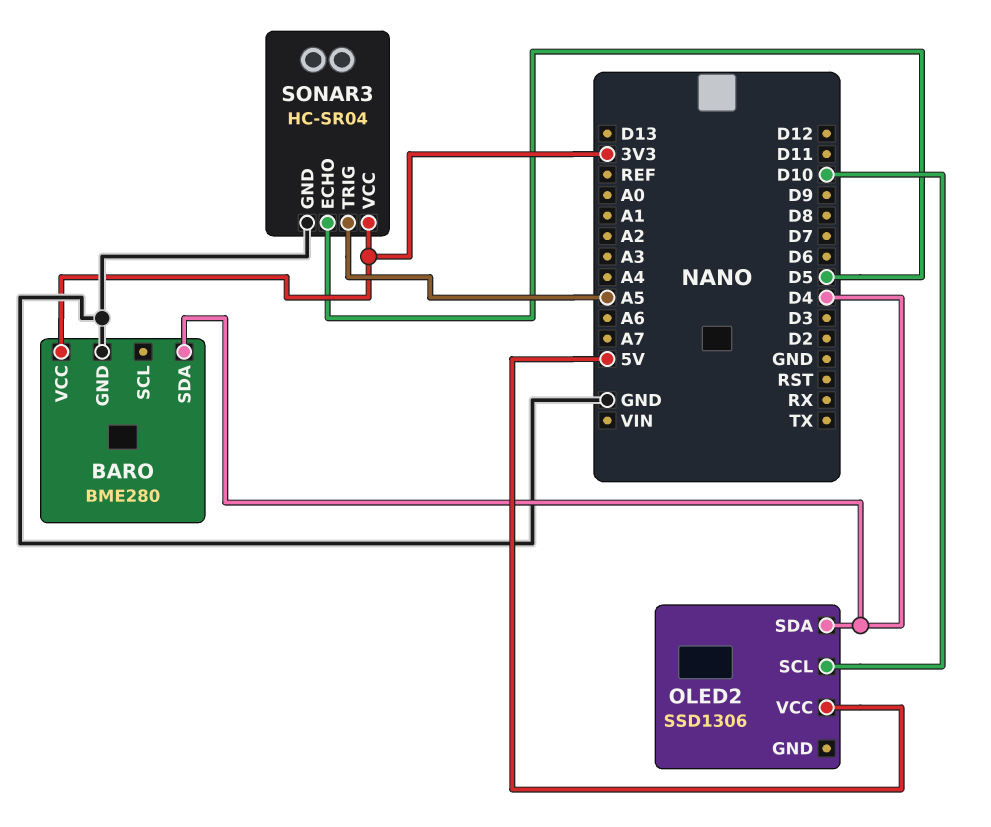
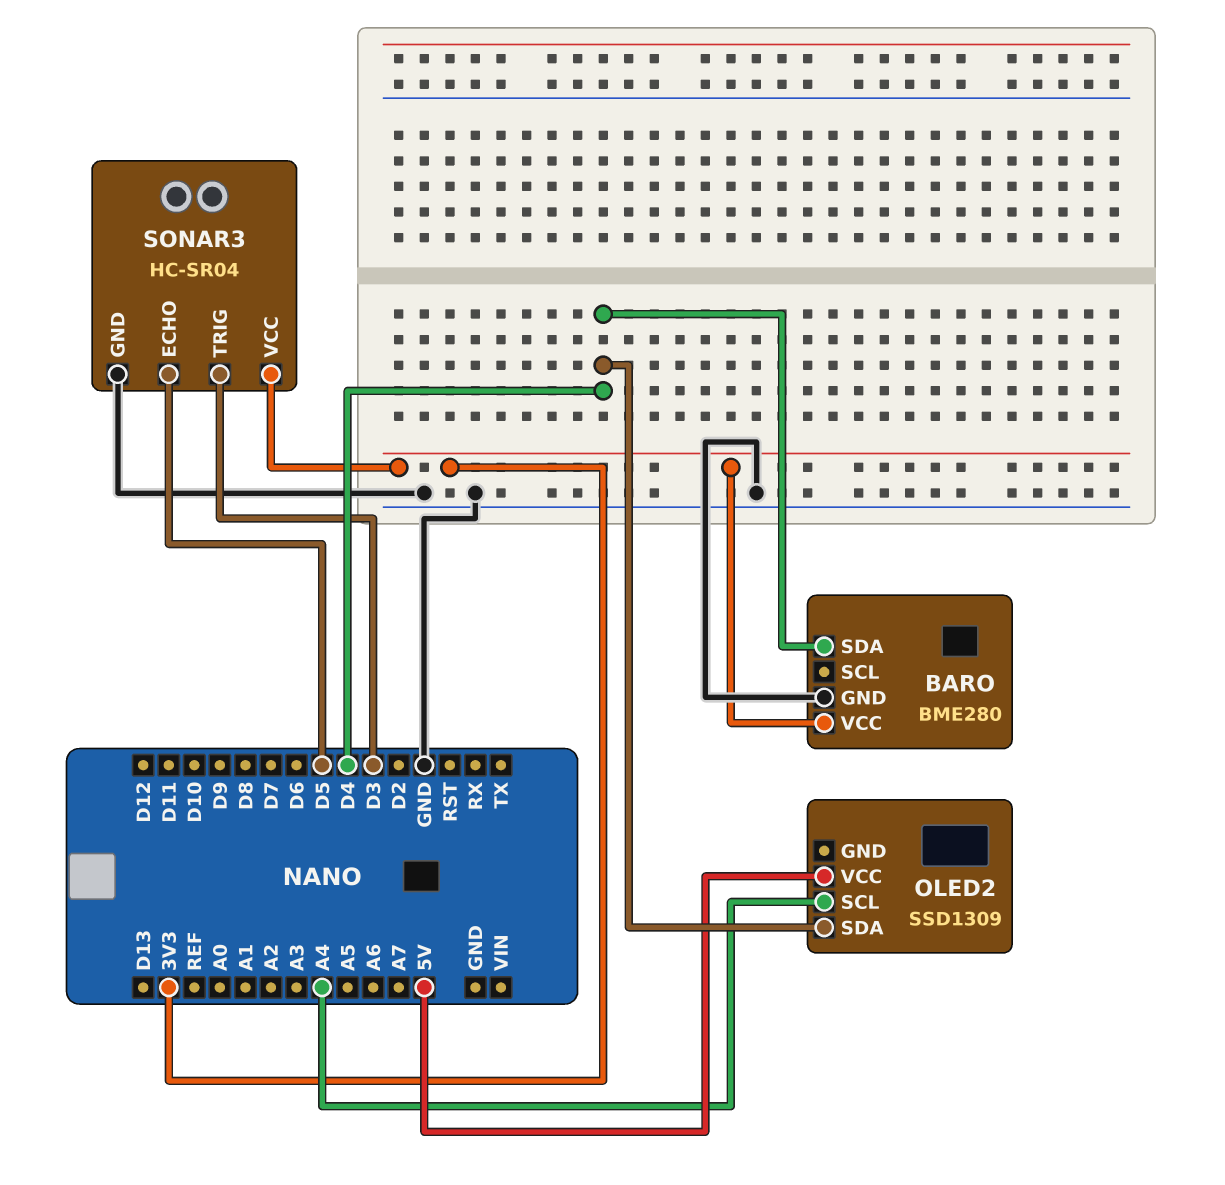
OLED2: SSD1306 -> SSD1309
OLED2 pin SCL: D10 -> A4
SONAR3 pin TRIG: A5 -> D3

